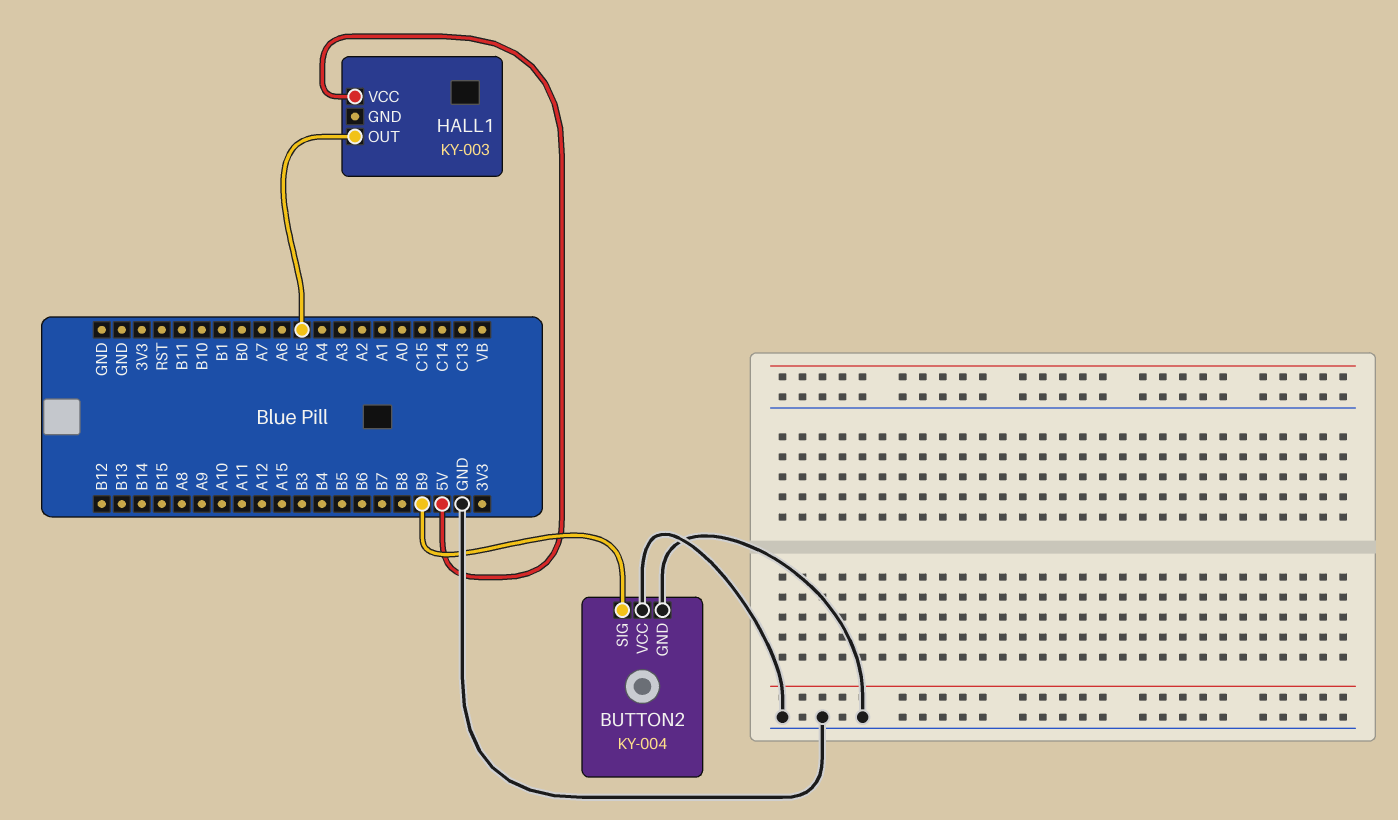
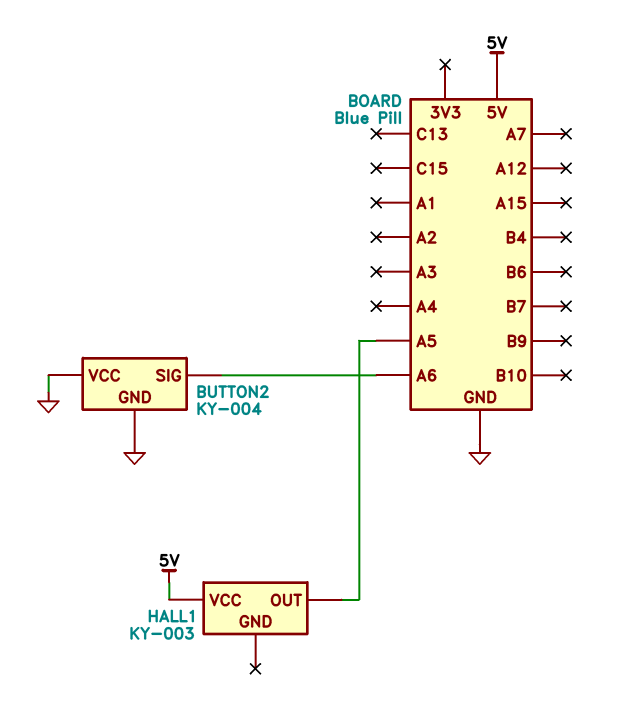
BUTTON2 pin SIG: B9 -> A6

